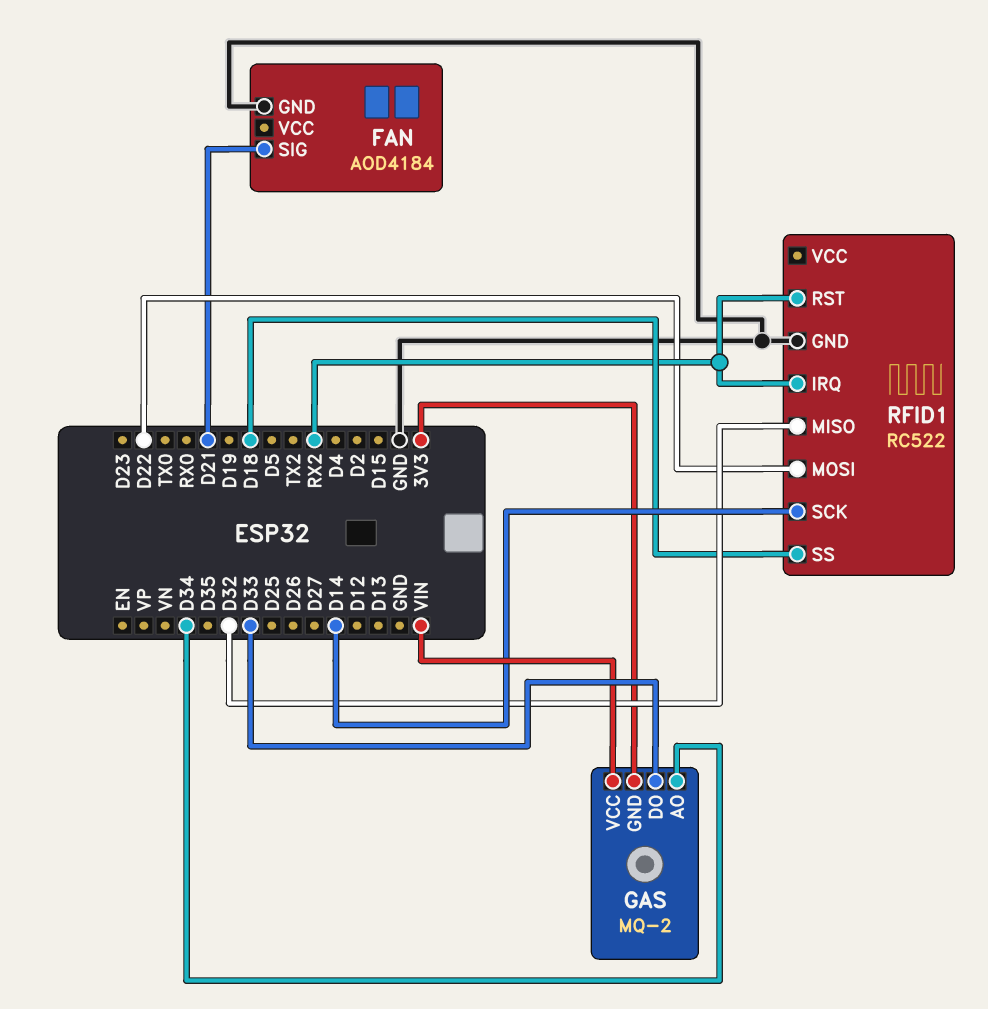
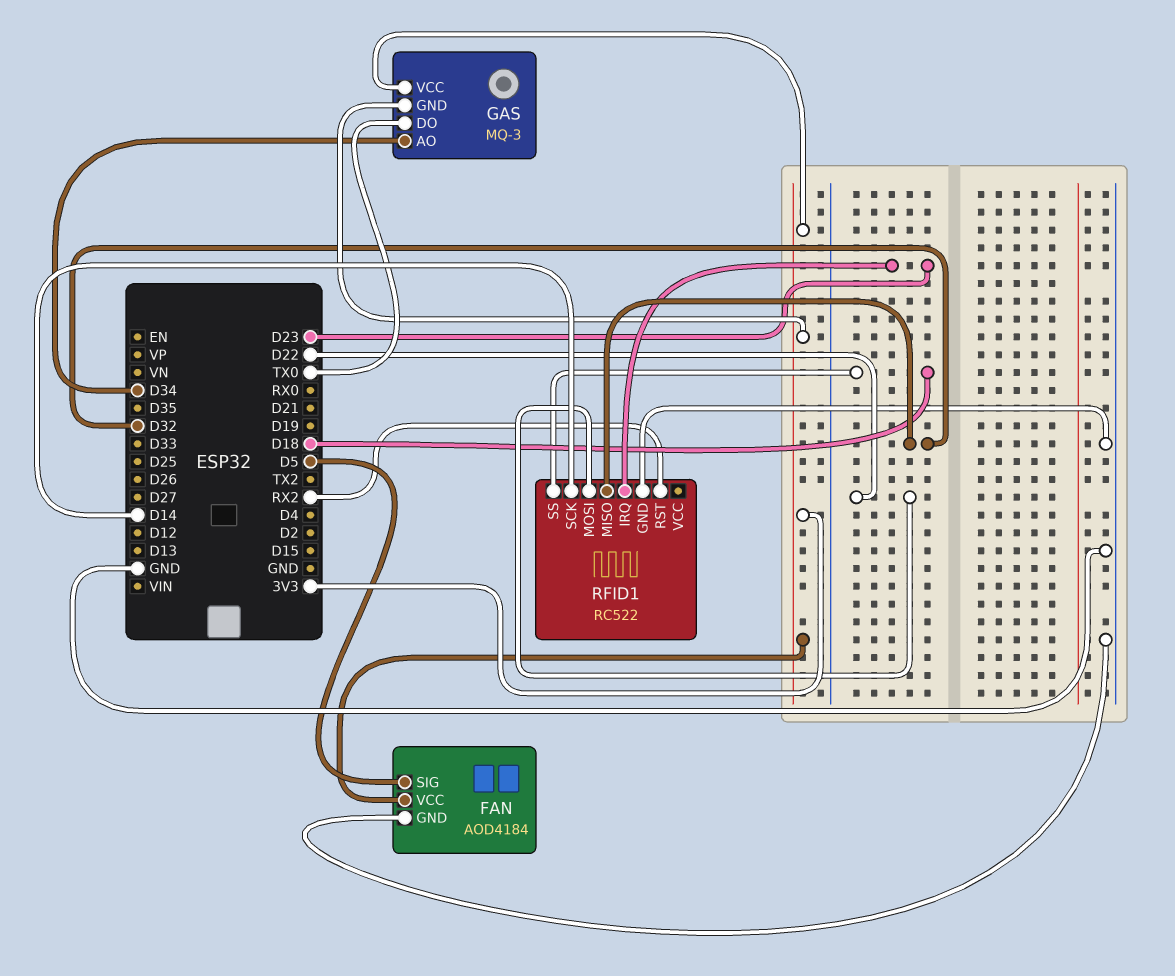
FAN pin SIG: D21 -> D5
FAN pin VCC: none -> 3V3
GAS: MQ-2 -> MQ-3
GAS pin DO: D33 -> TX0
GAS pin VCC: VIN -> 3V3
RFID1 pin IRQ: RX2 -> D23

